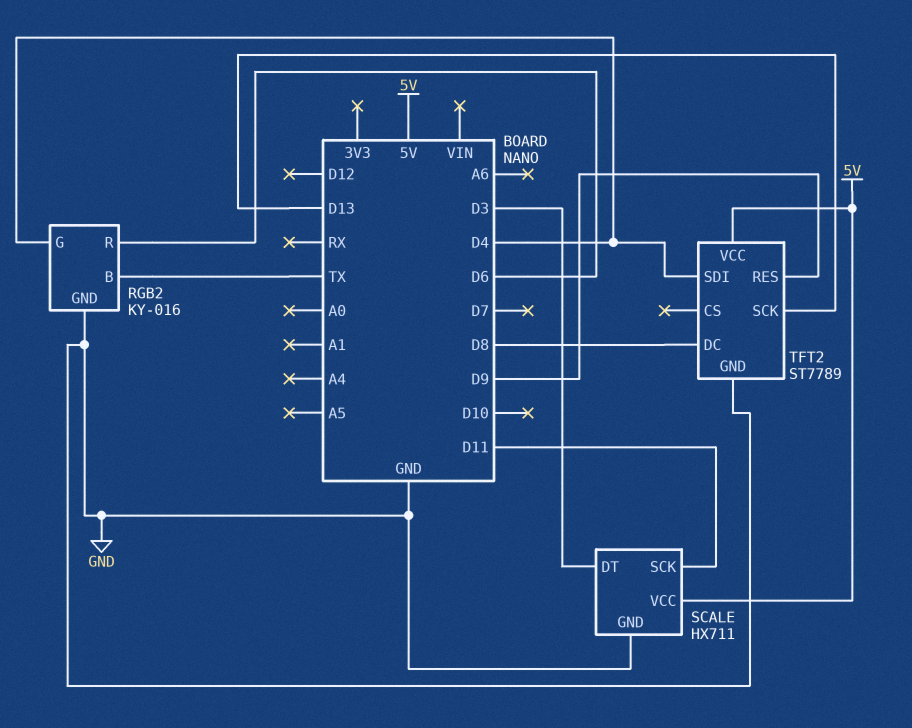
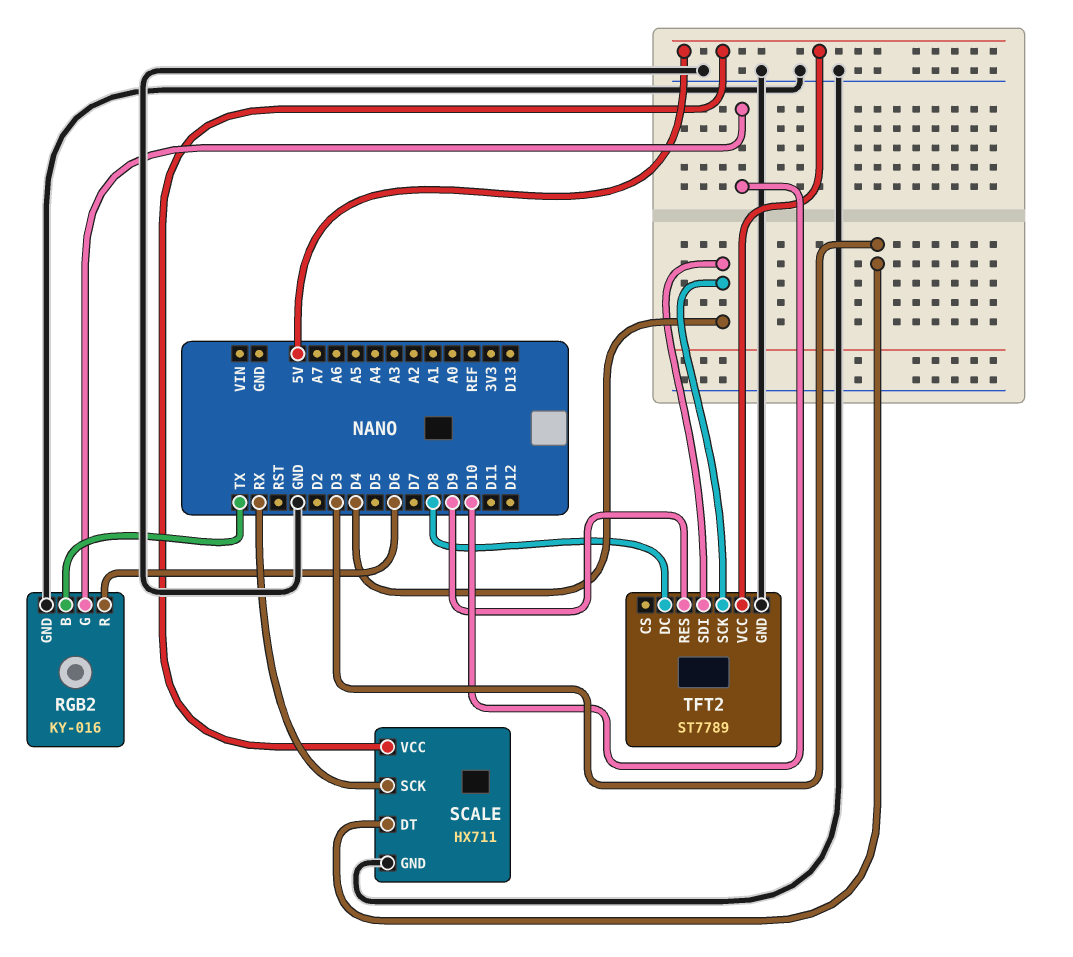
RGB2 pin G: D4 -> D10
SCALE pin SCK: D11 -> RX
TFT2 pin SCK: D13 -> D4

